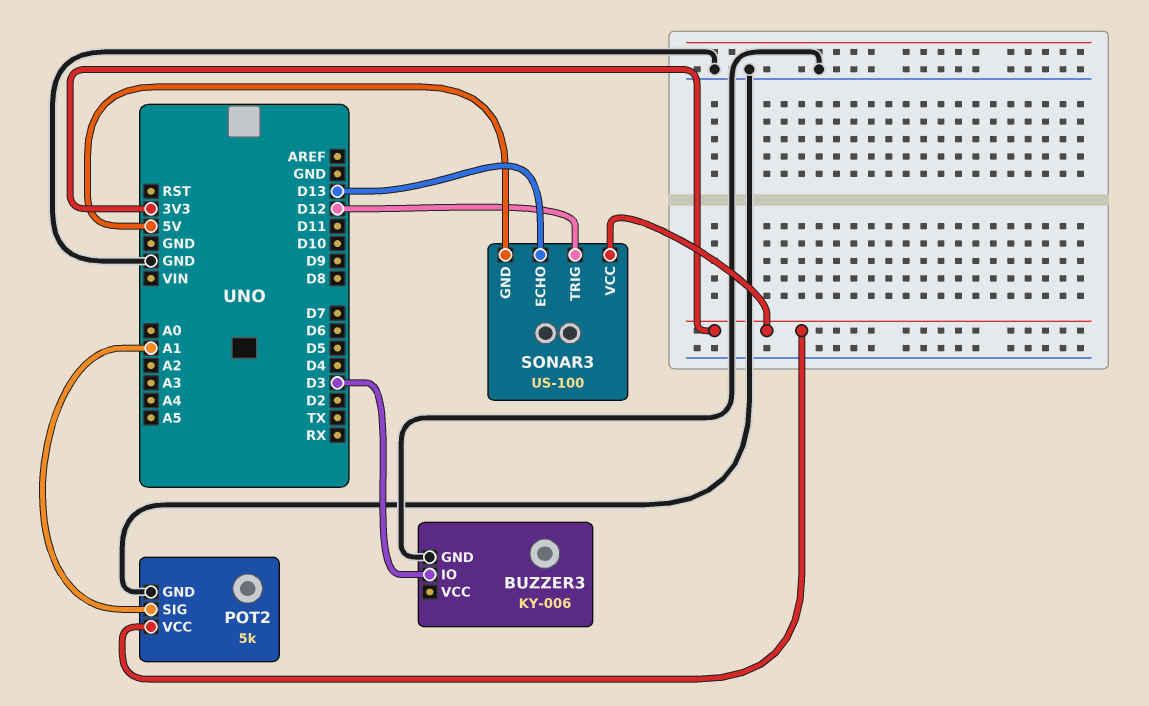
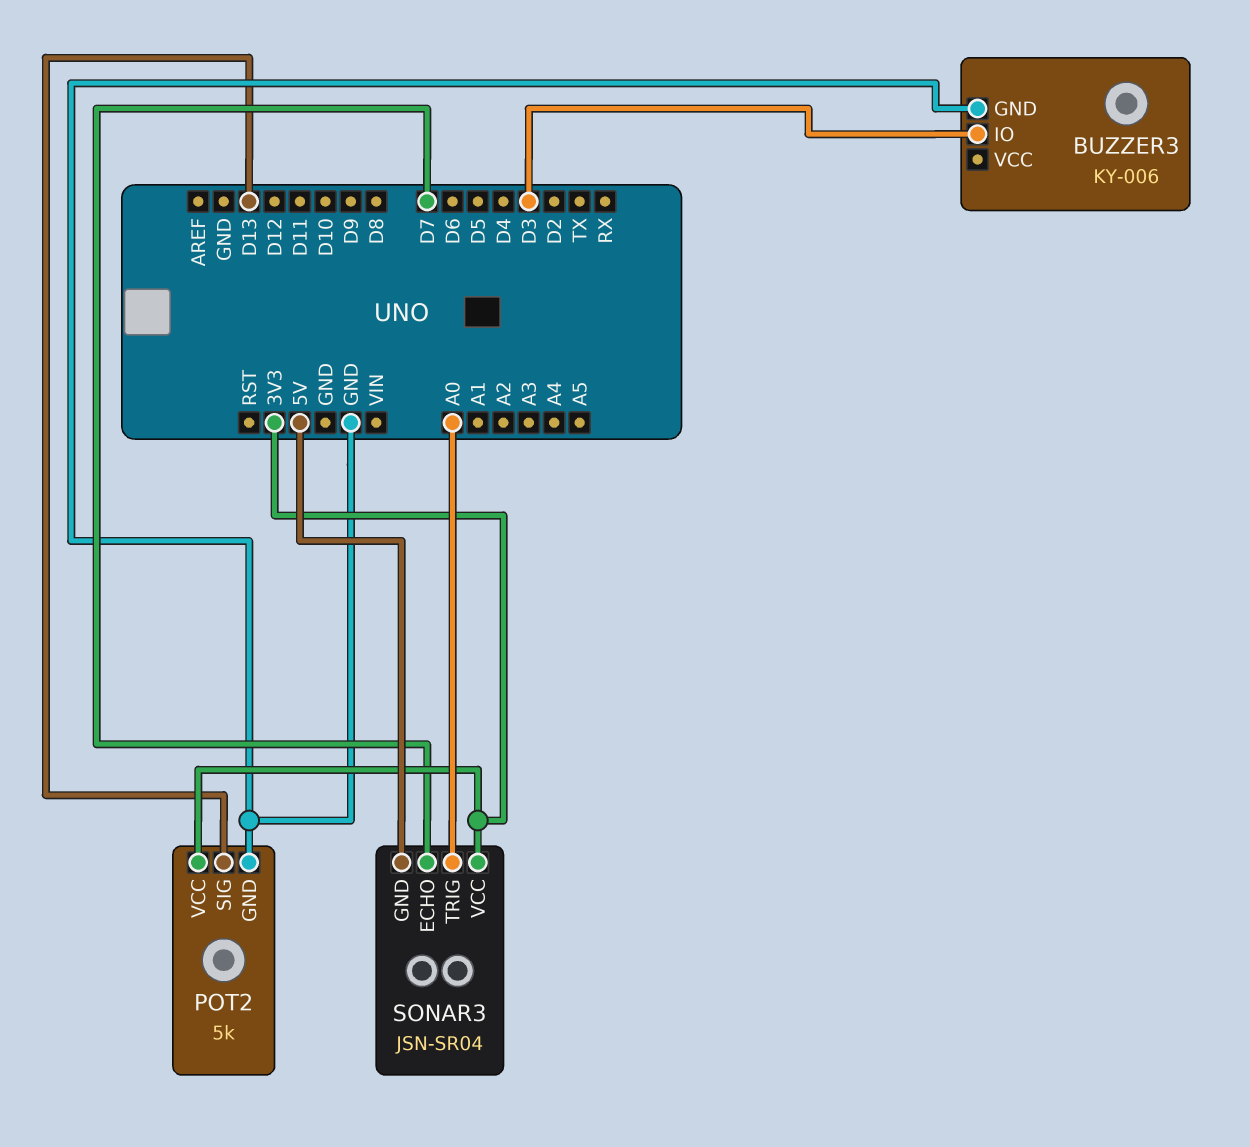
POT2 pin SIG: A1 -> D13
SONAR3: US-100 -> JSN-SR04
SONAR3 pin ECHO: D13 -> D7
SONAR3 pin TRIG: D12 -> A0

